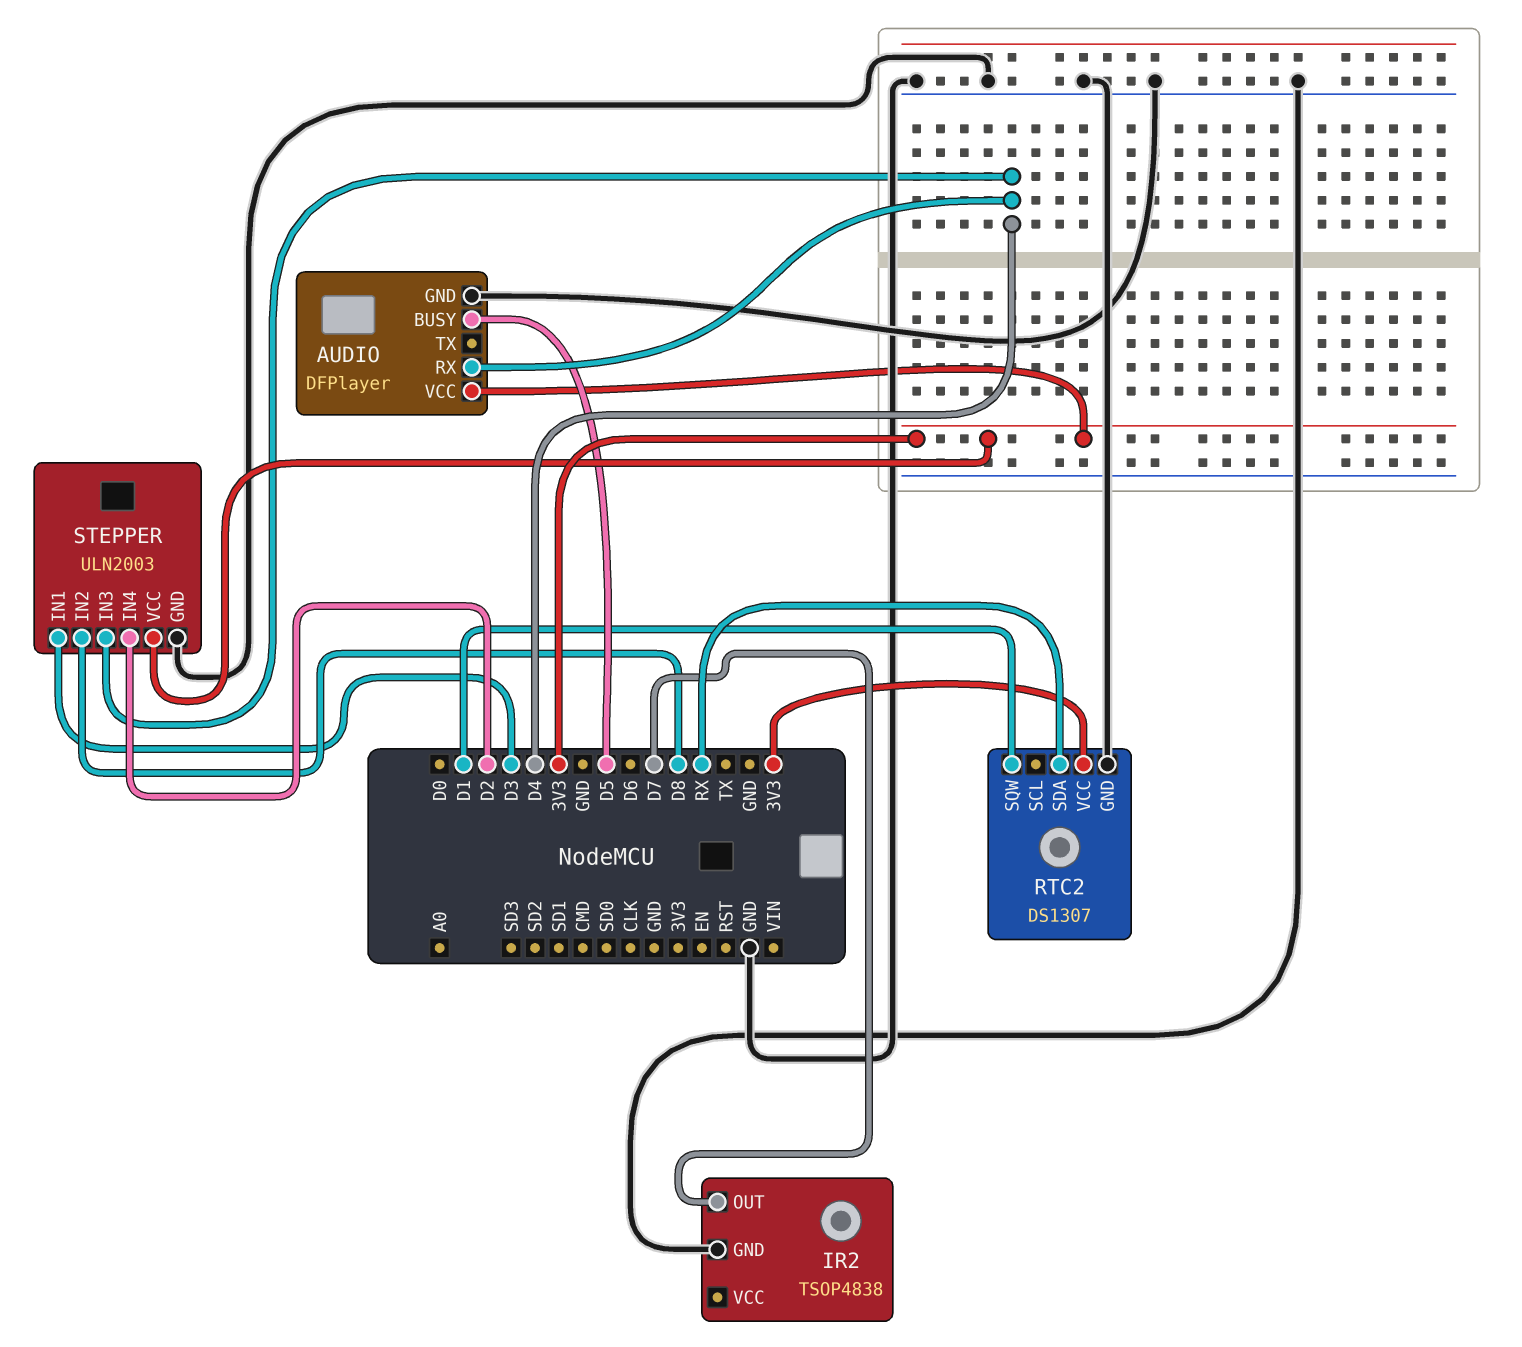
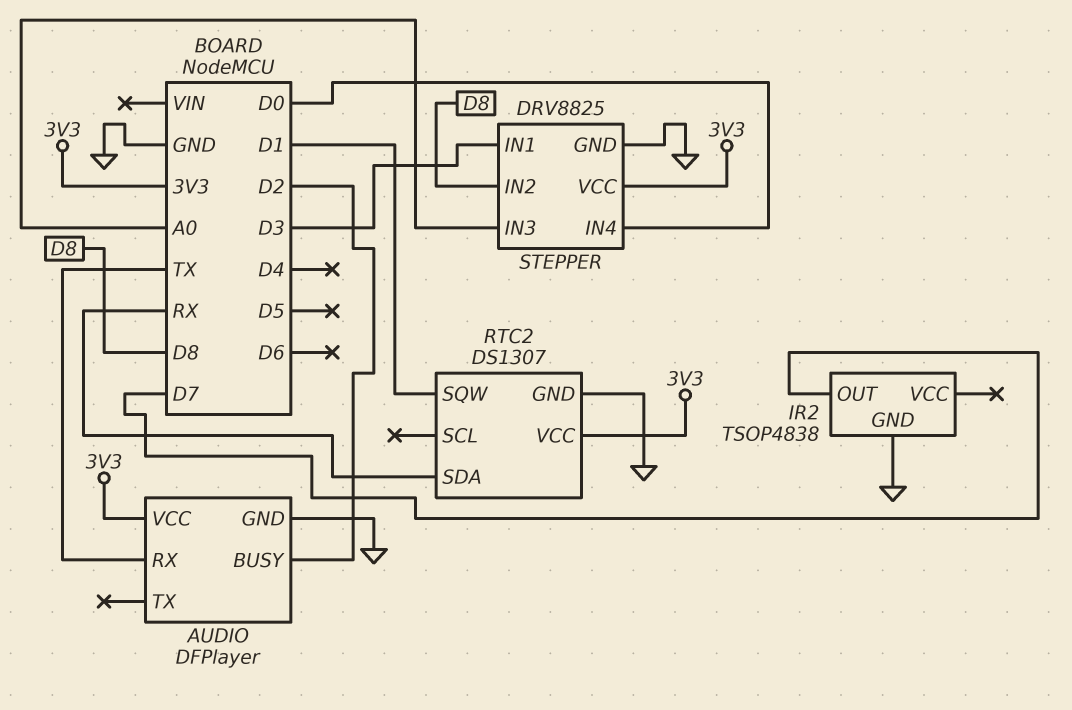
AUDIO pin BUSY: D5 -> D2
AUDIO pin RX: D4 -> TX
STEPPER: ULN2003 -> DRV8825
STEPPER pin IN3: D4 -> A0
STEPPER pin IN4: D2 -> D0

